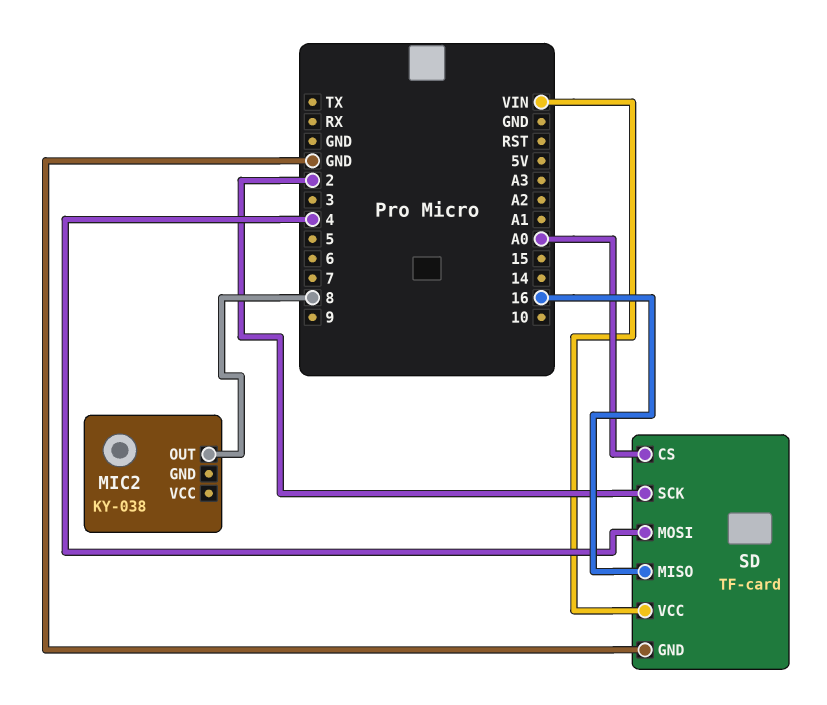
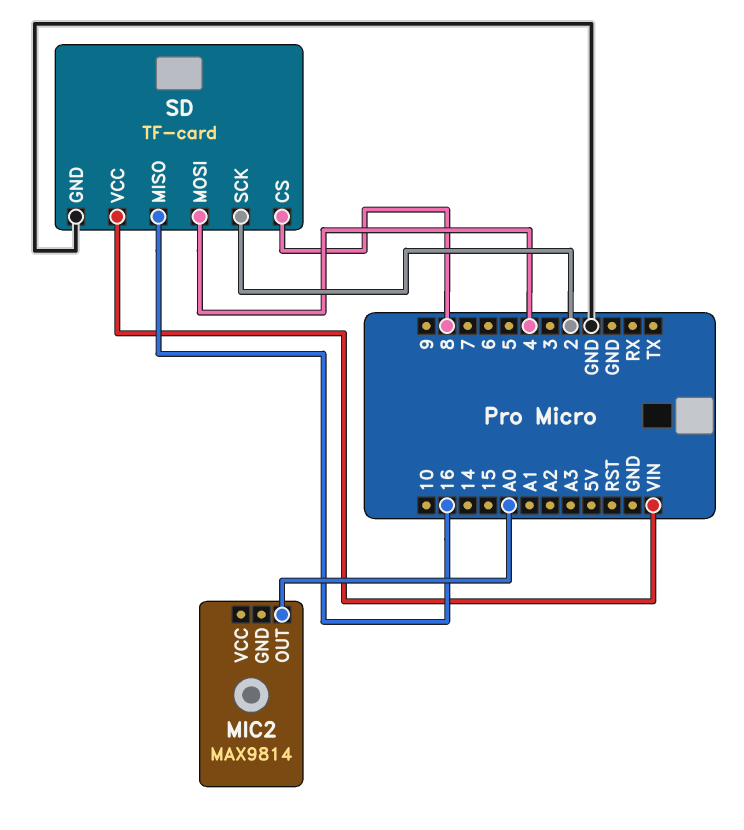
MIC2: KY-038 -> MAX9814
MIC2 pin OUT: 8 -> A0
SD pin CS: A0 -> 8

